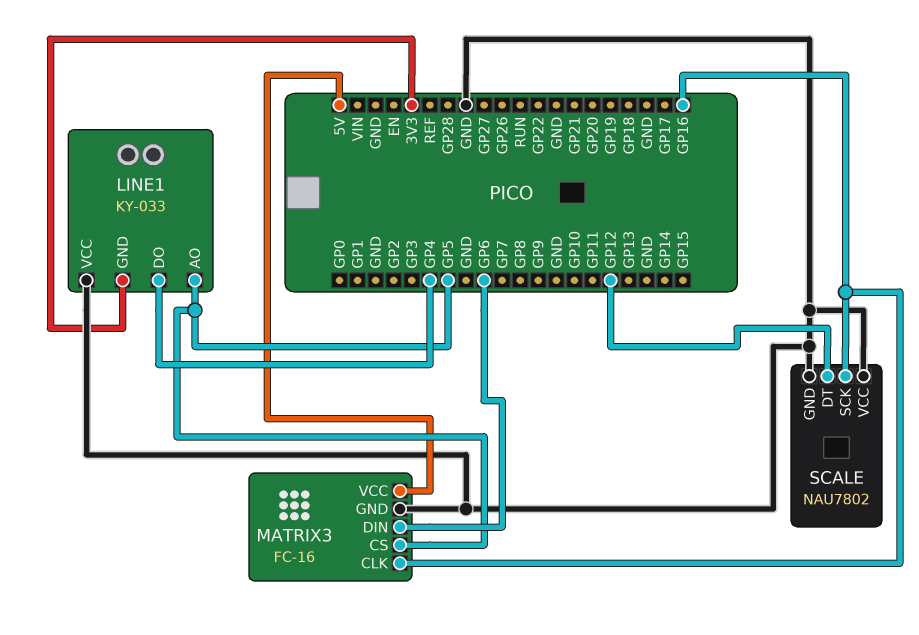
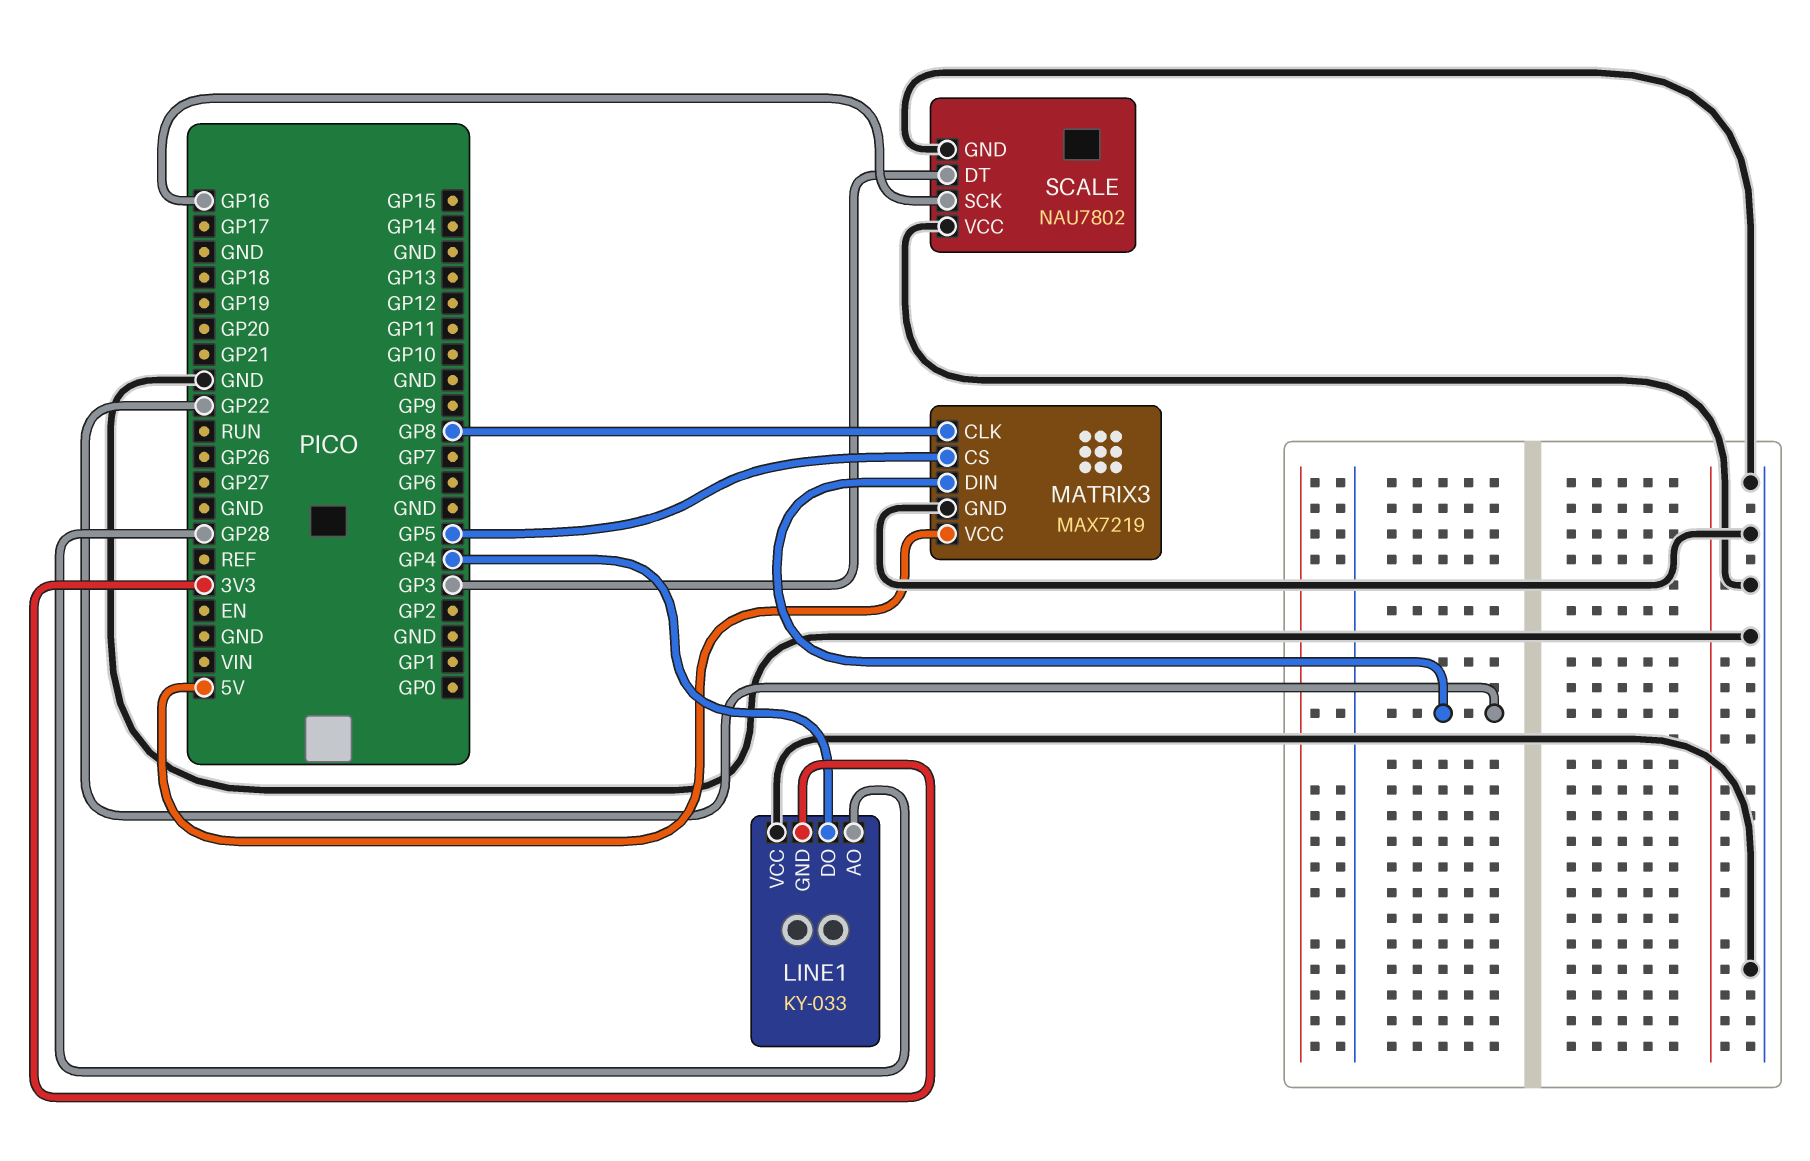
LINE1 pin AO: GP5 -> GP28
MATRIX3: FC-16 -> MAX7219
MATRIX3 pin CLK: GP16 -> GP8
MATRIX3 pin DIN: GP6 -> GP22
SCALE pin DT: GP12 -> GP3

